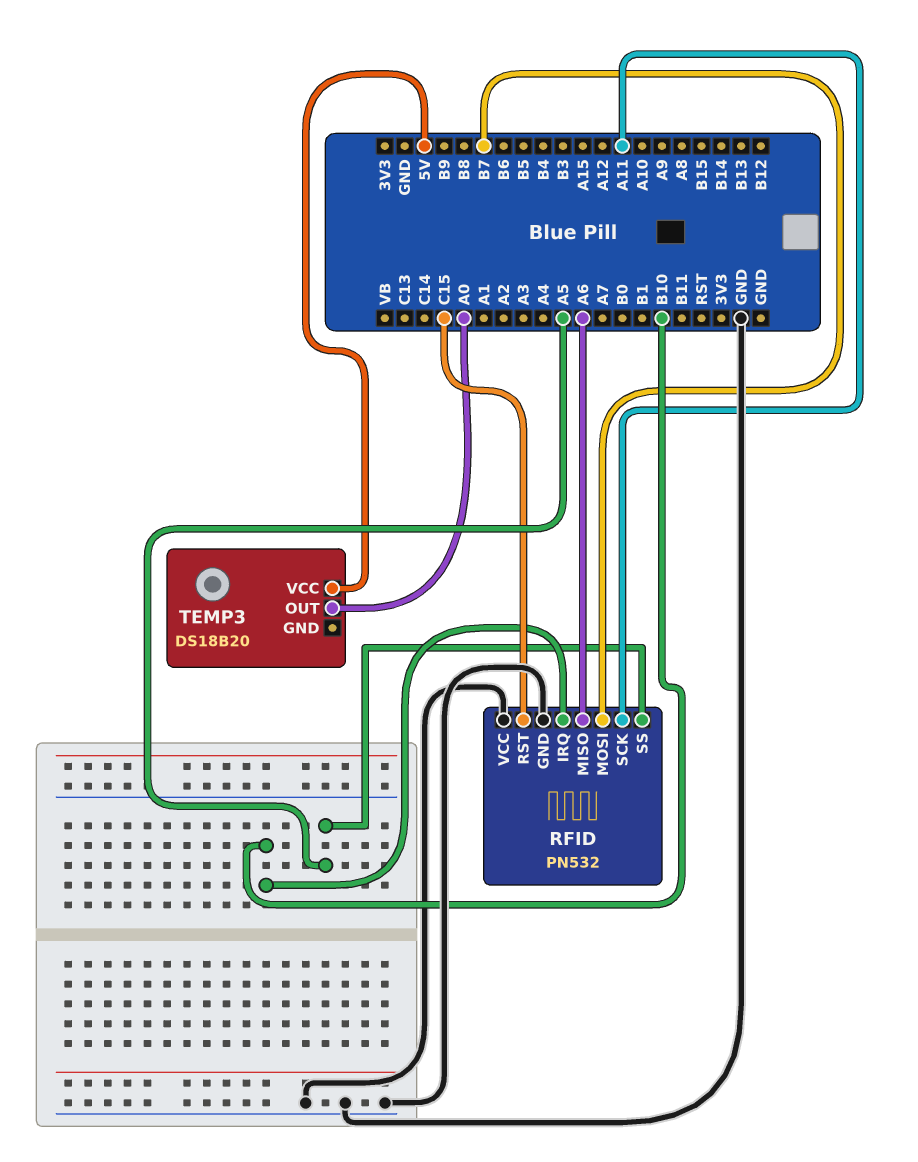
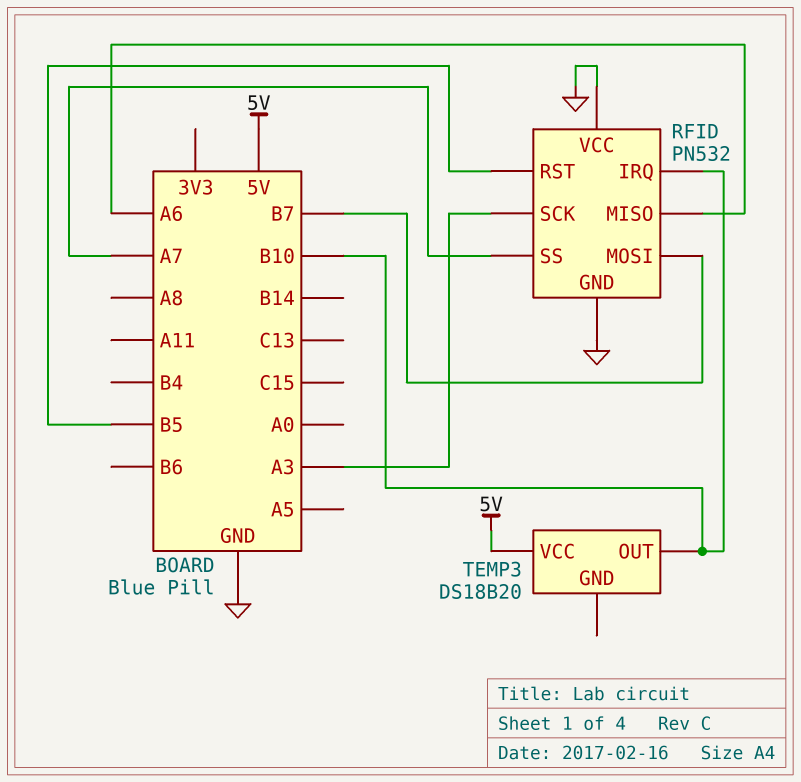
RFID pin RST: C15 -> B5
RFID pin SCK: A11 -> A3
RFID pin SS: A5 -> A7
TEMP3 pin OUT: A0 -> B10

